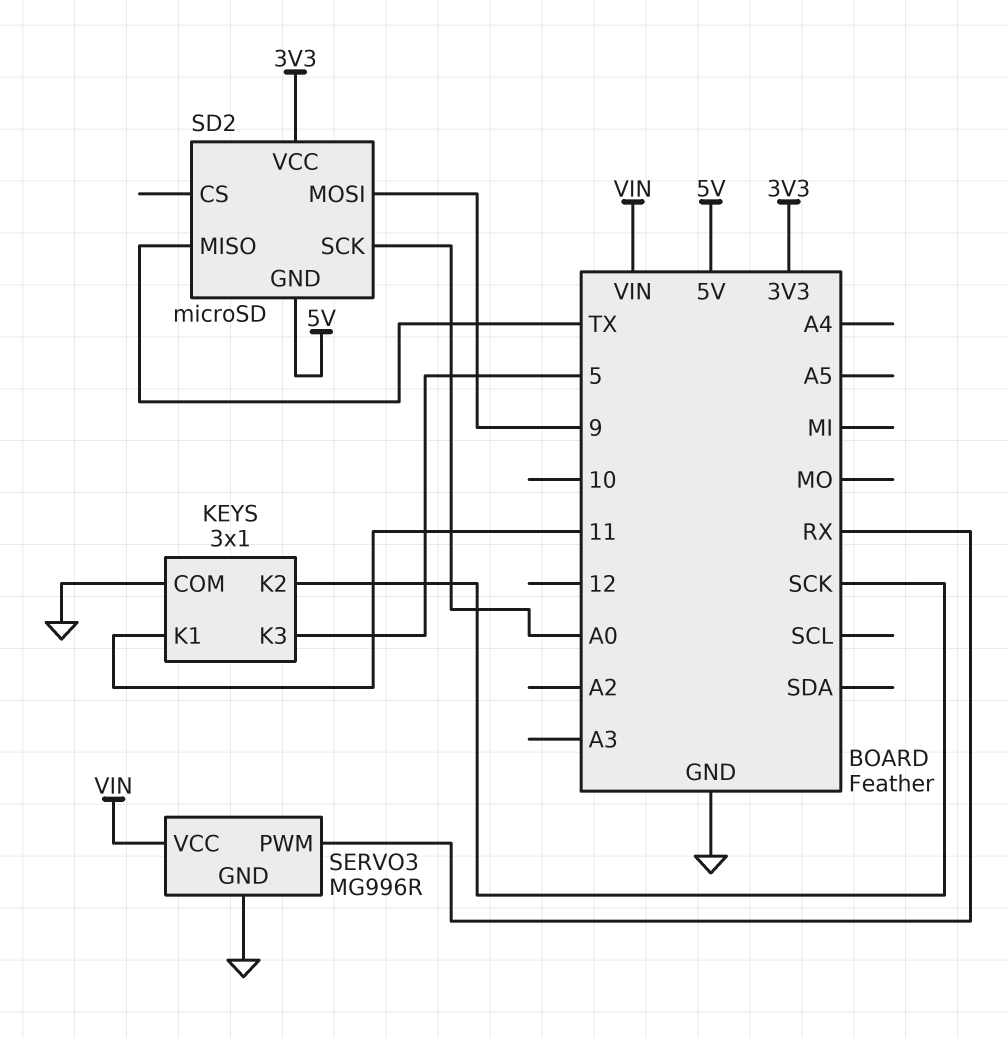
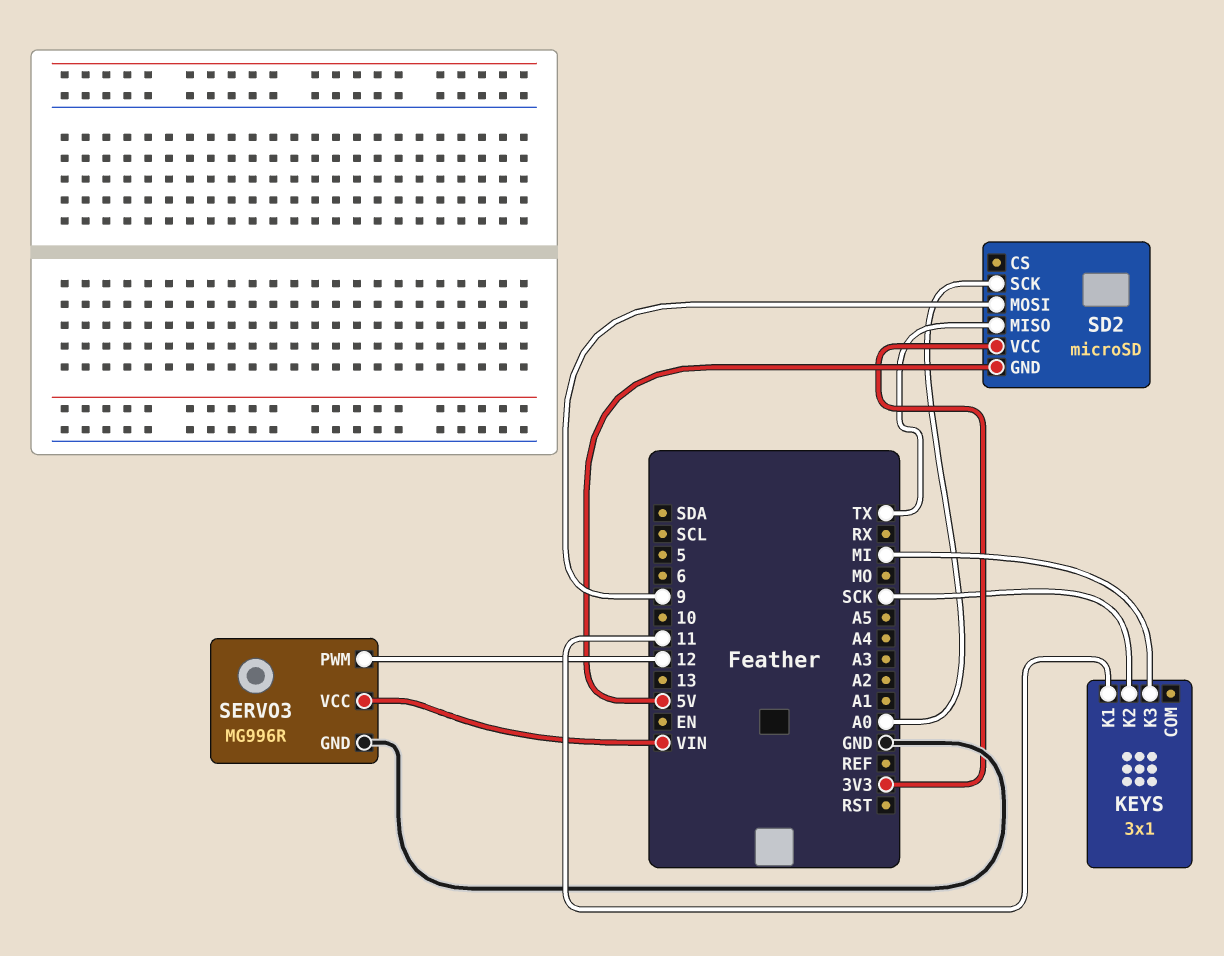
KEYS pin COM: GND -> none
KEYS pin K3: 5 -> MI
SERVO3 pin PWM: RX -> 12

